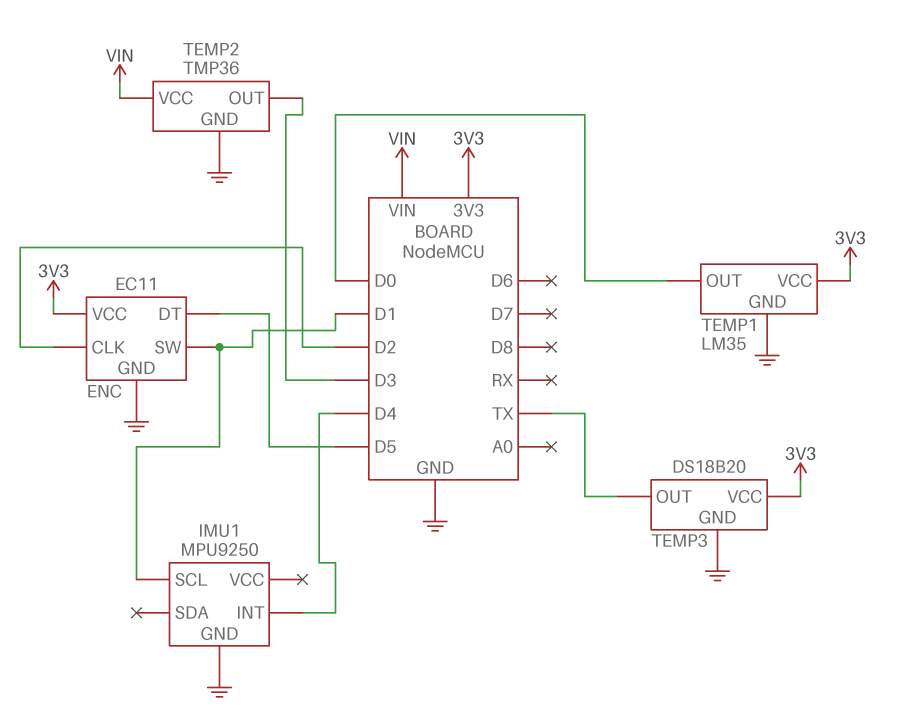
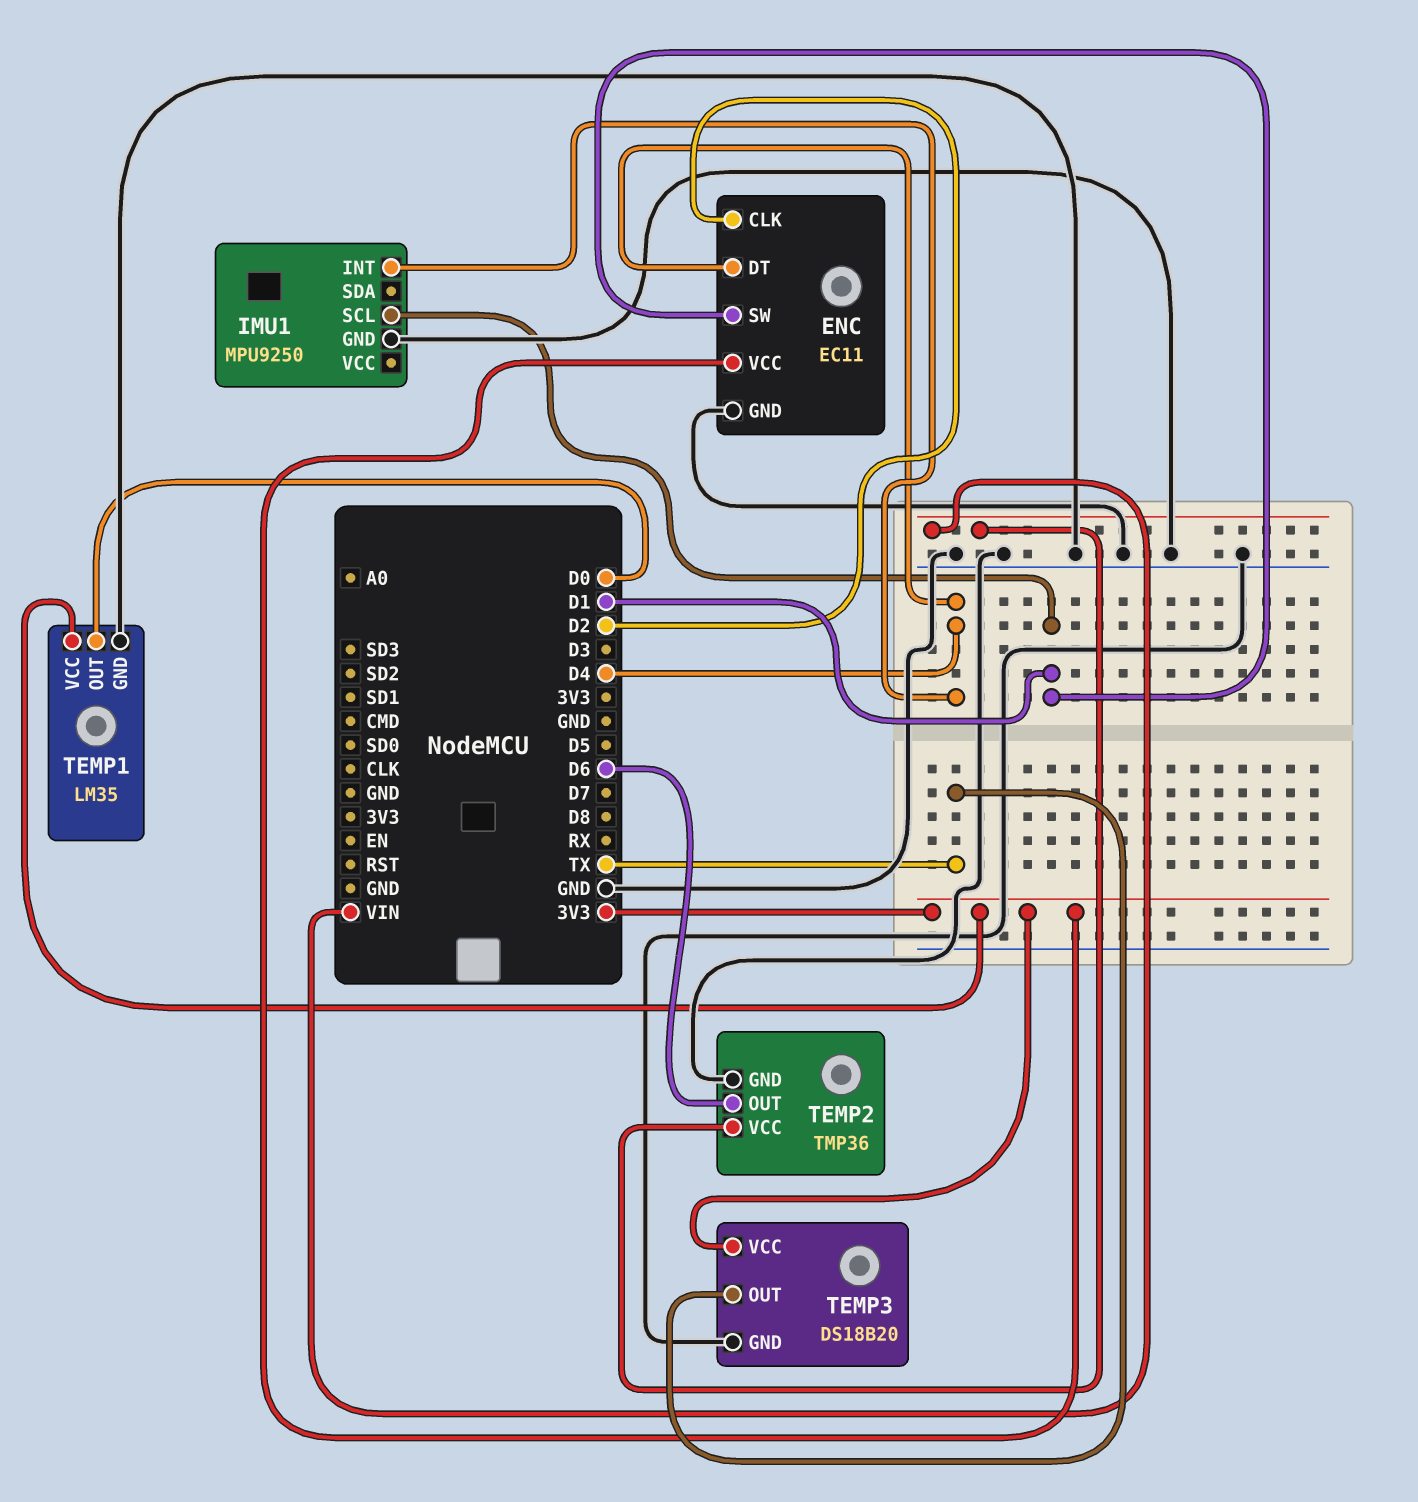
ENC pin DT: D5 -> D4
TEMP2 pin OUT: D3 -> D6

